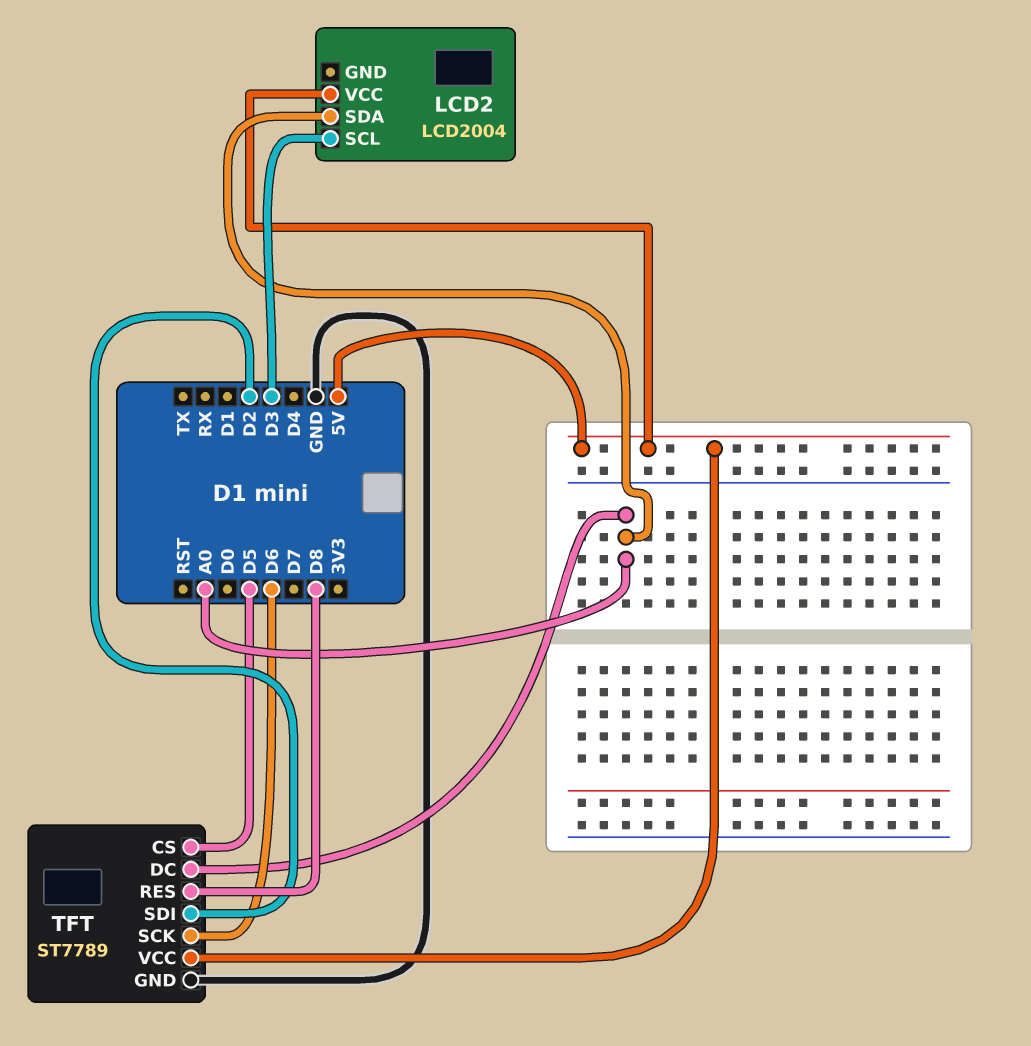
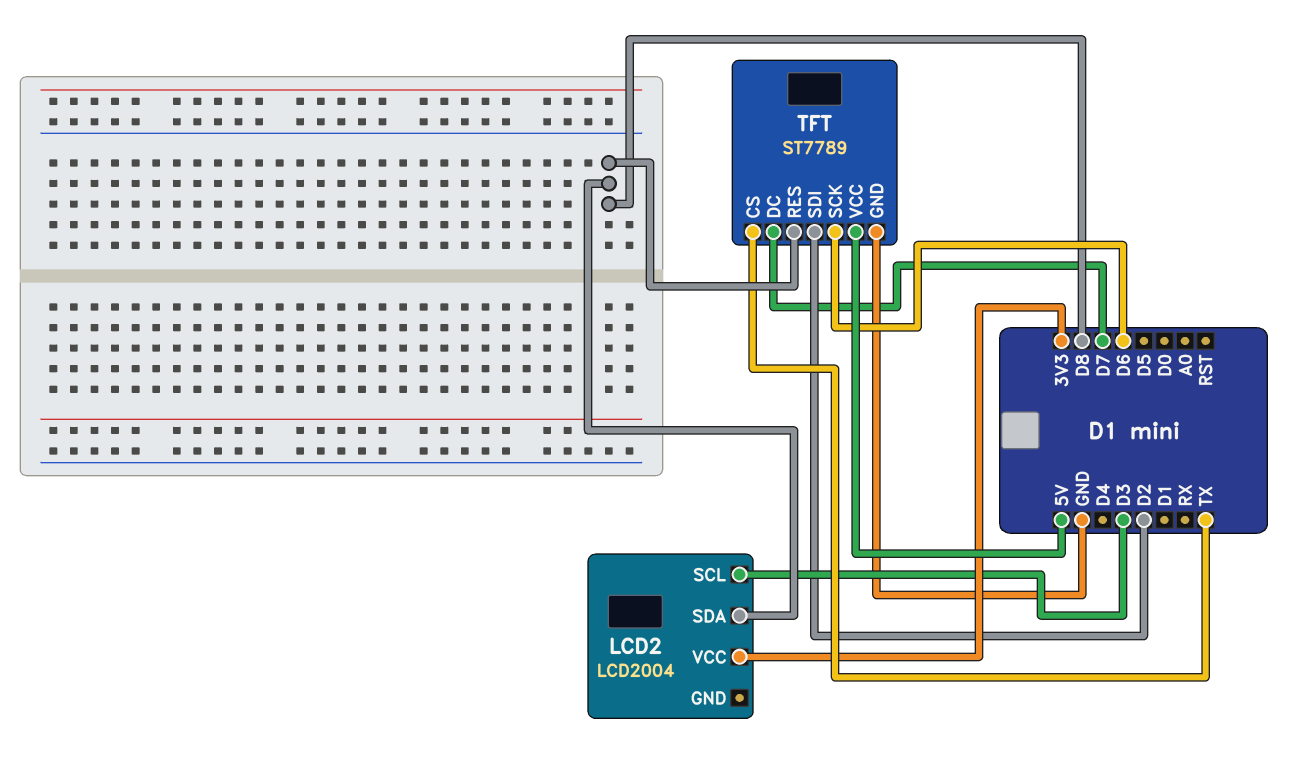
LCD2 pin SDA: A0 -> D8
LCD2 pin VCC: 5V -> 3V3
TFT pin CS: D5 -> TX
TFT pin DC: A0 -> D7

